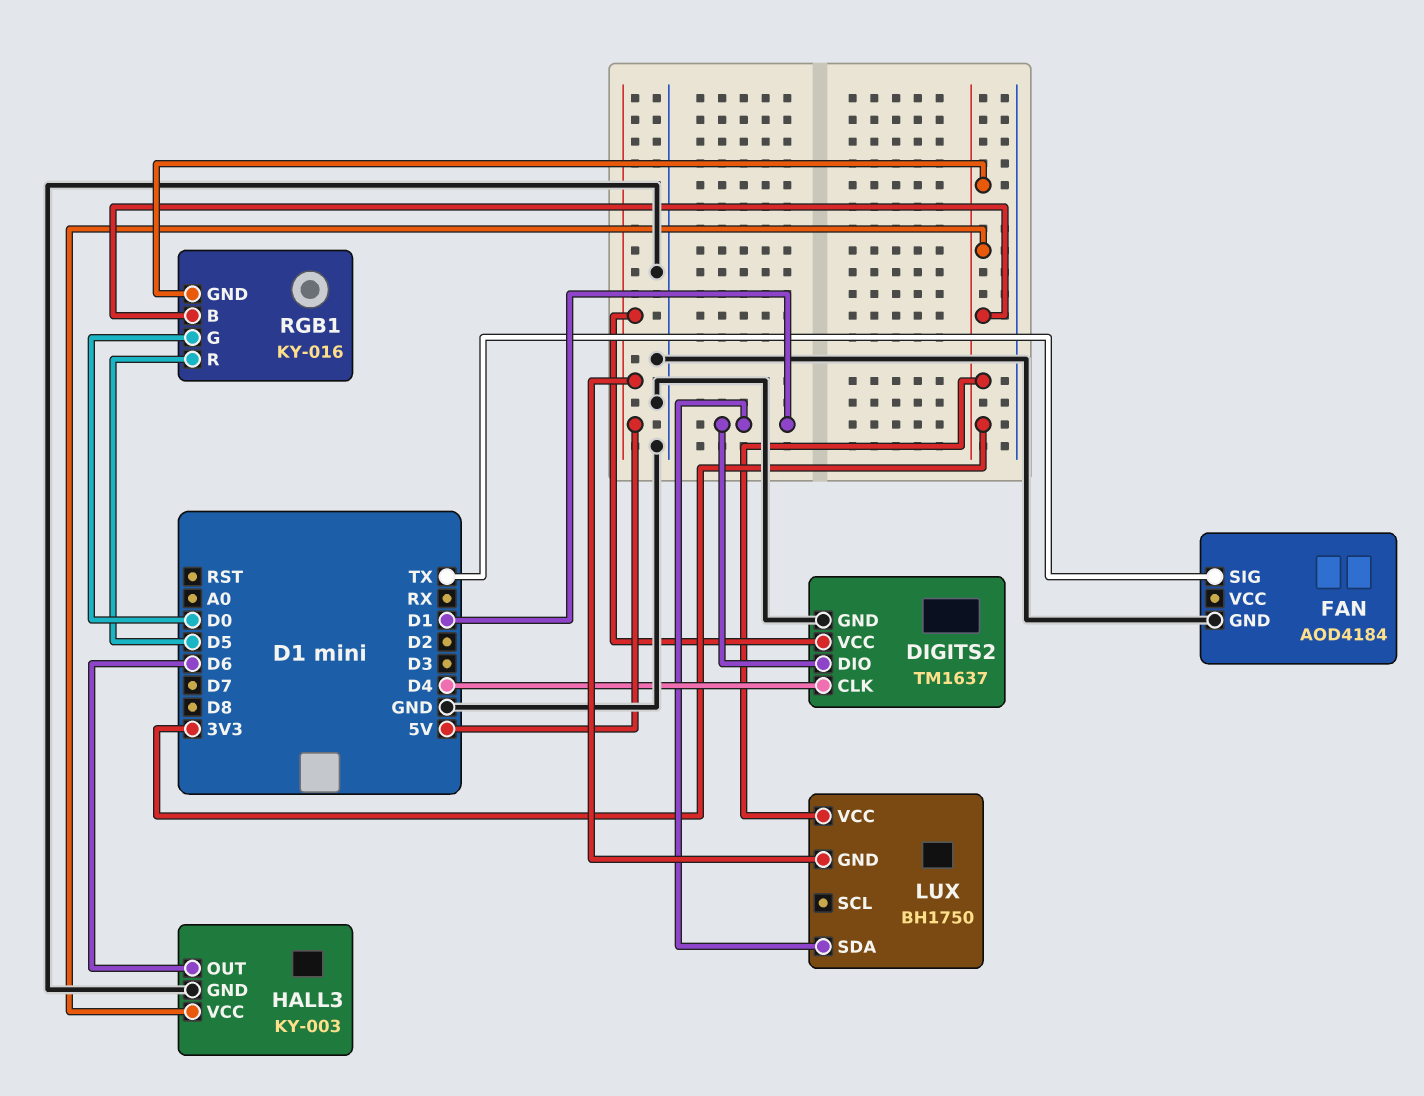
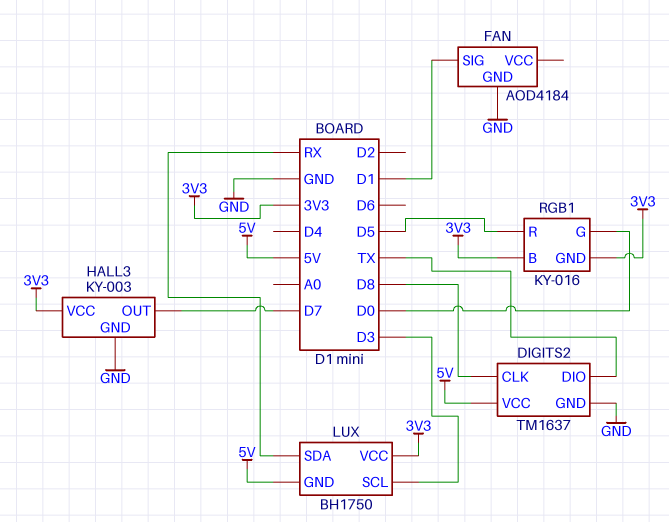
DIGITS2 pin CLK: D4 -> D8
DIGITS2 pin DIO: D1 -> TX
FAN pin SIG: TX -> D1
HALL3 pin OUT: D6 -> D7
LUX pin SCL: none -> D3
LUX pin SDA: D1 -> RX

